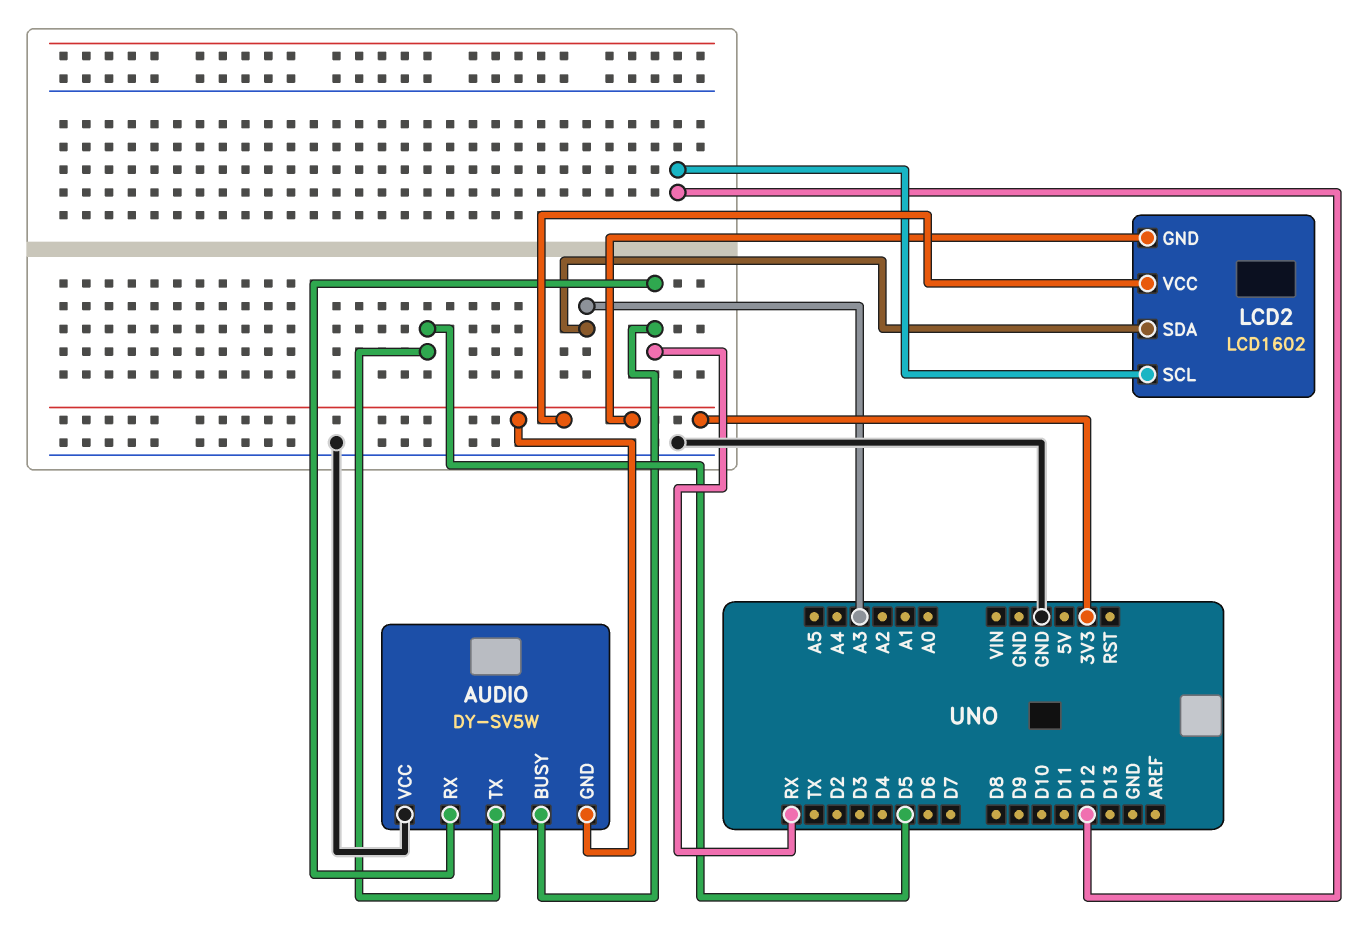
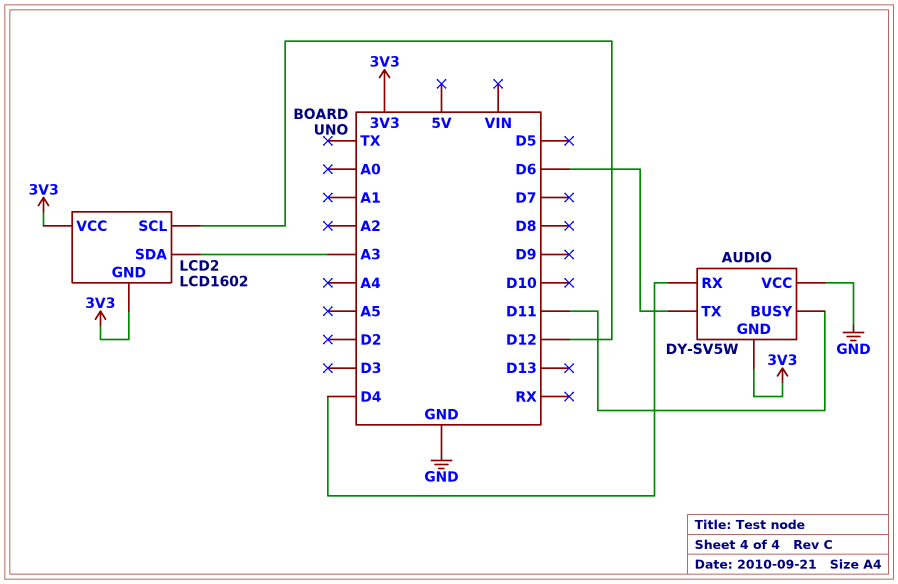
AUDIO pin BUSY: RX -> D11
AUDIO pin RX: RX -> D4
AUDIO pin TX: D5 -> D6

